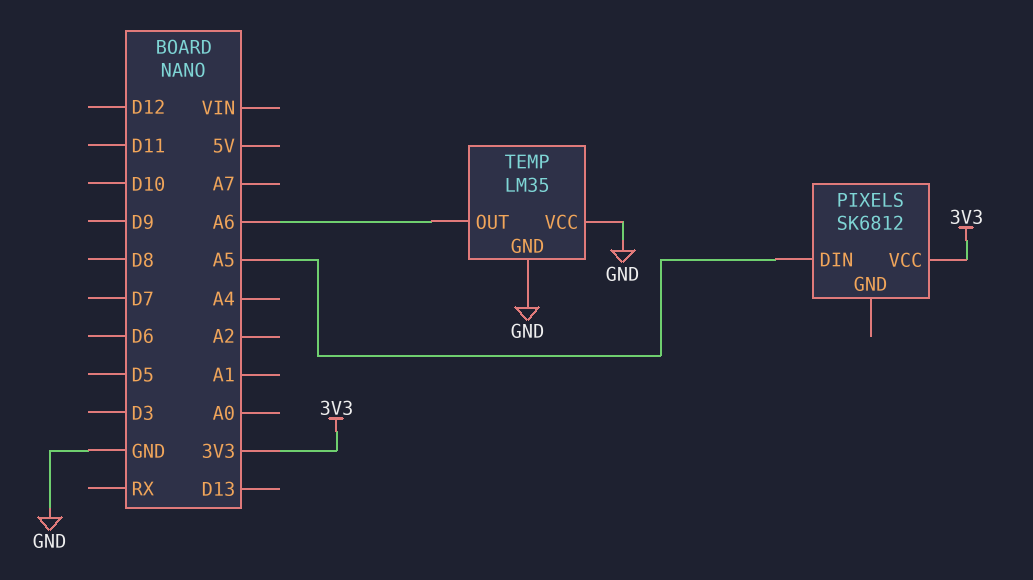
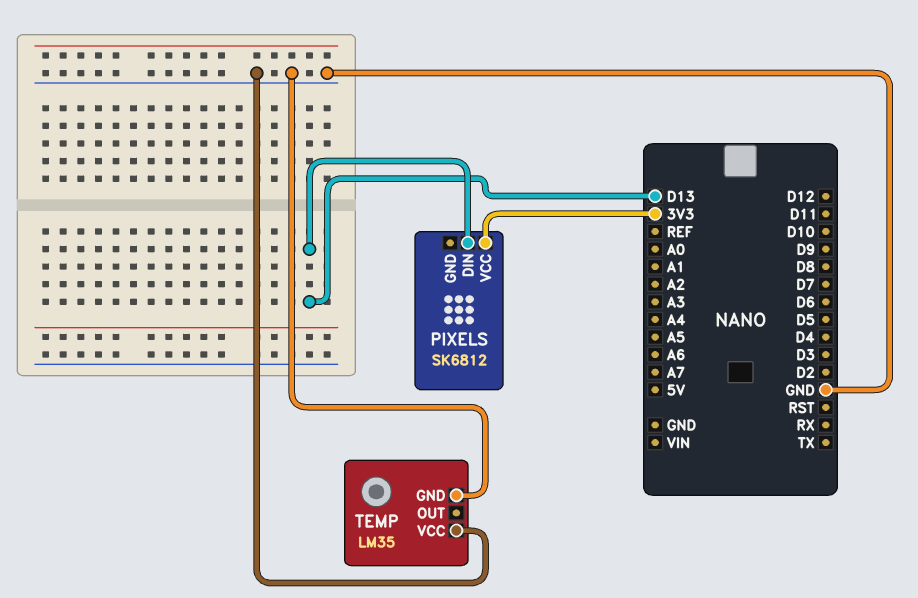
PIXELS pin DIN: A5 -> D13
TEMP pin OUT: A6 -> none

